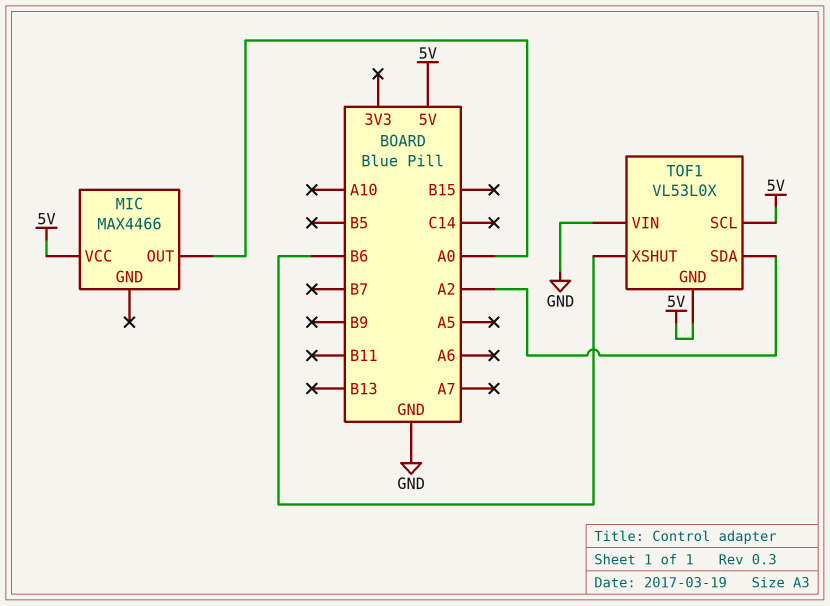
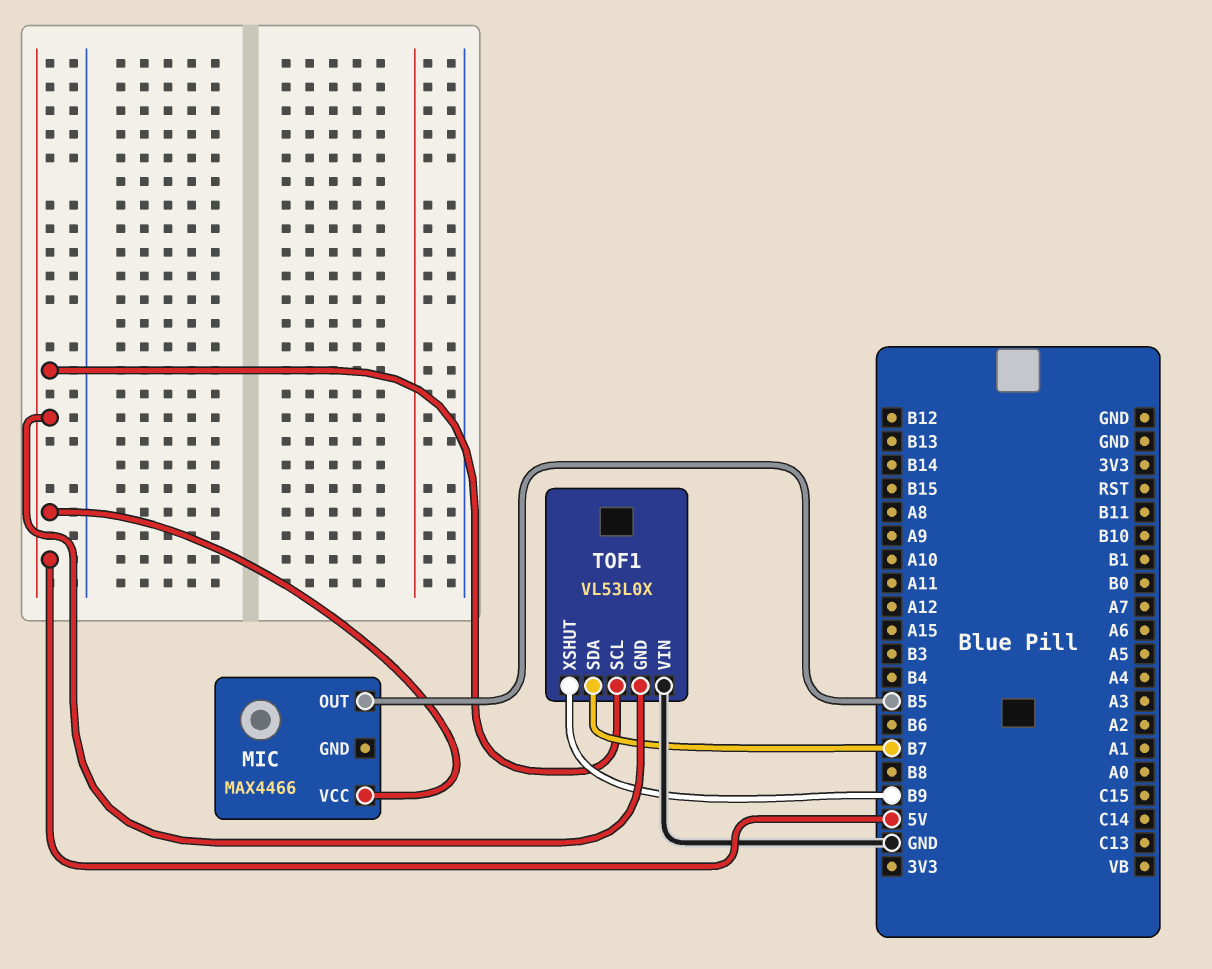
MIC pin OUT: A0 -> B5
TOF1 pin SDA: A2 -> B7
TOF1 pin XSHUT: B6 -> B9

